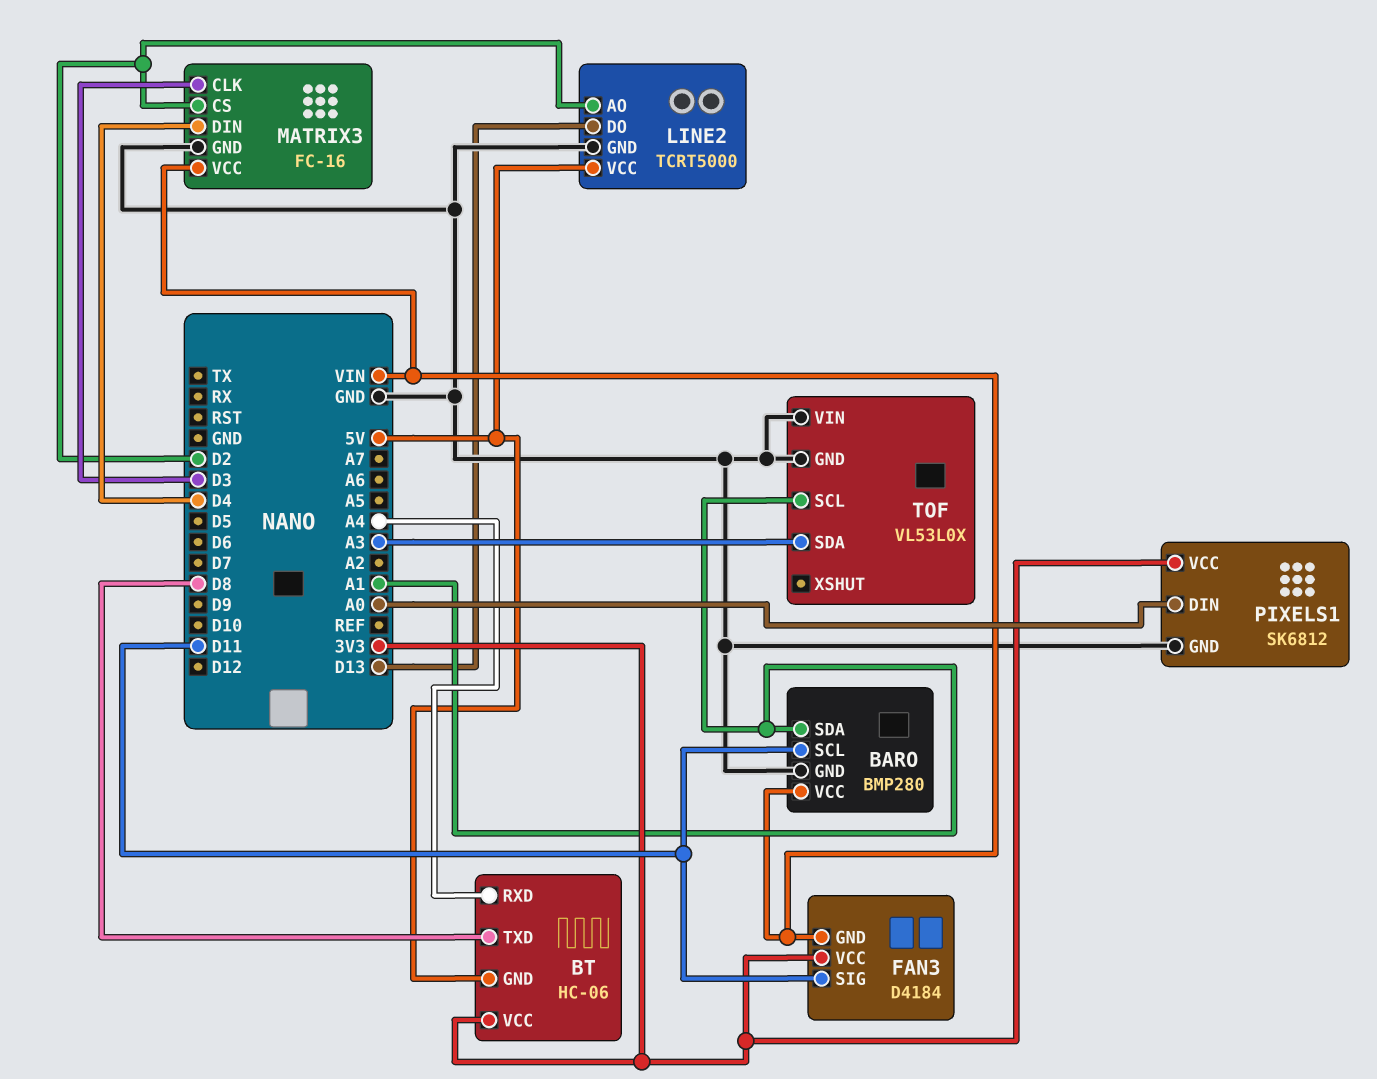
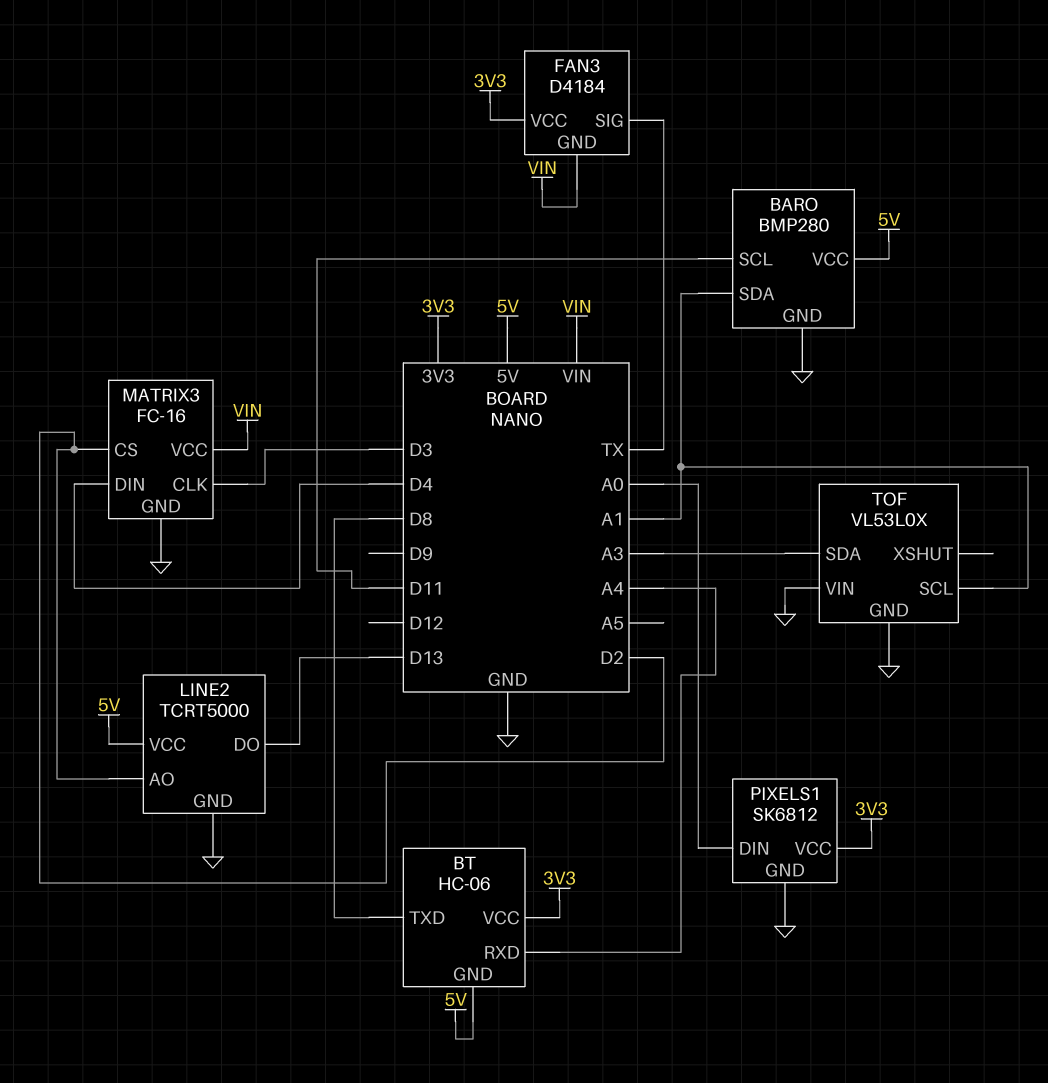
BARO pin VCC: VIN -> 5V
FAN3 pin SIG: D11 -> TX

